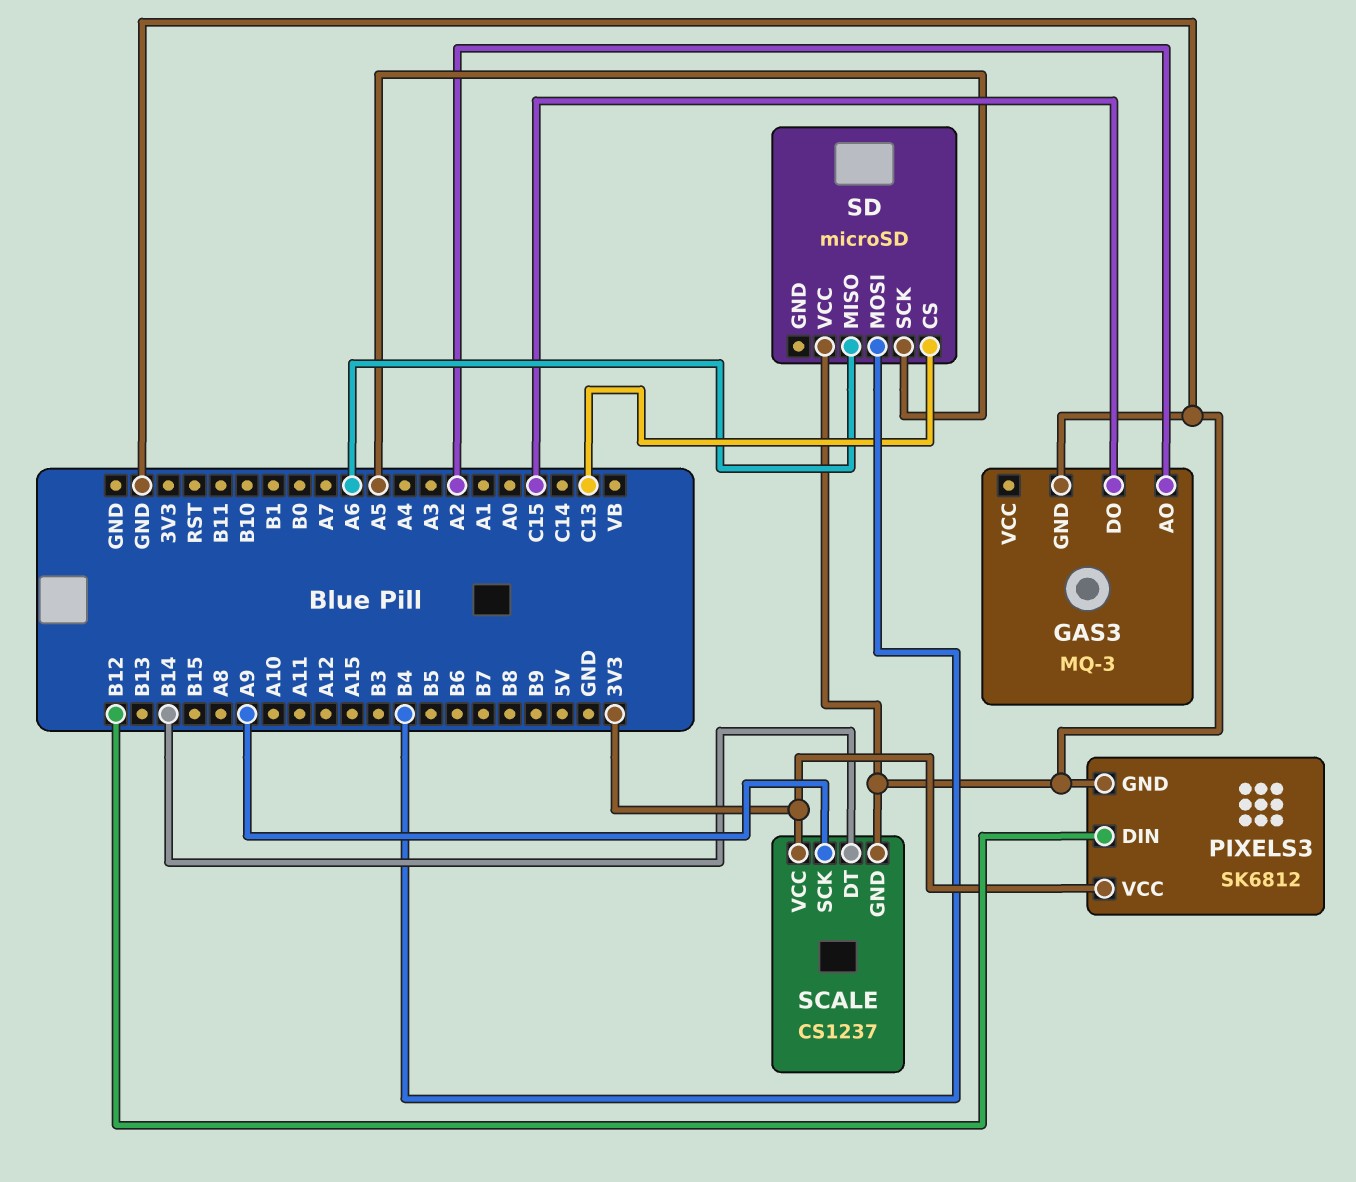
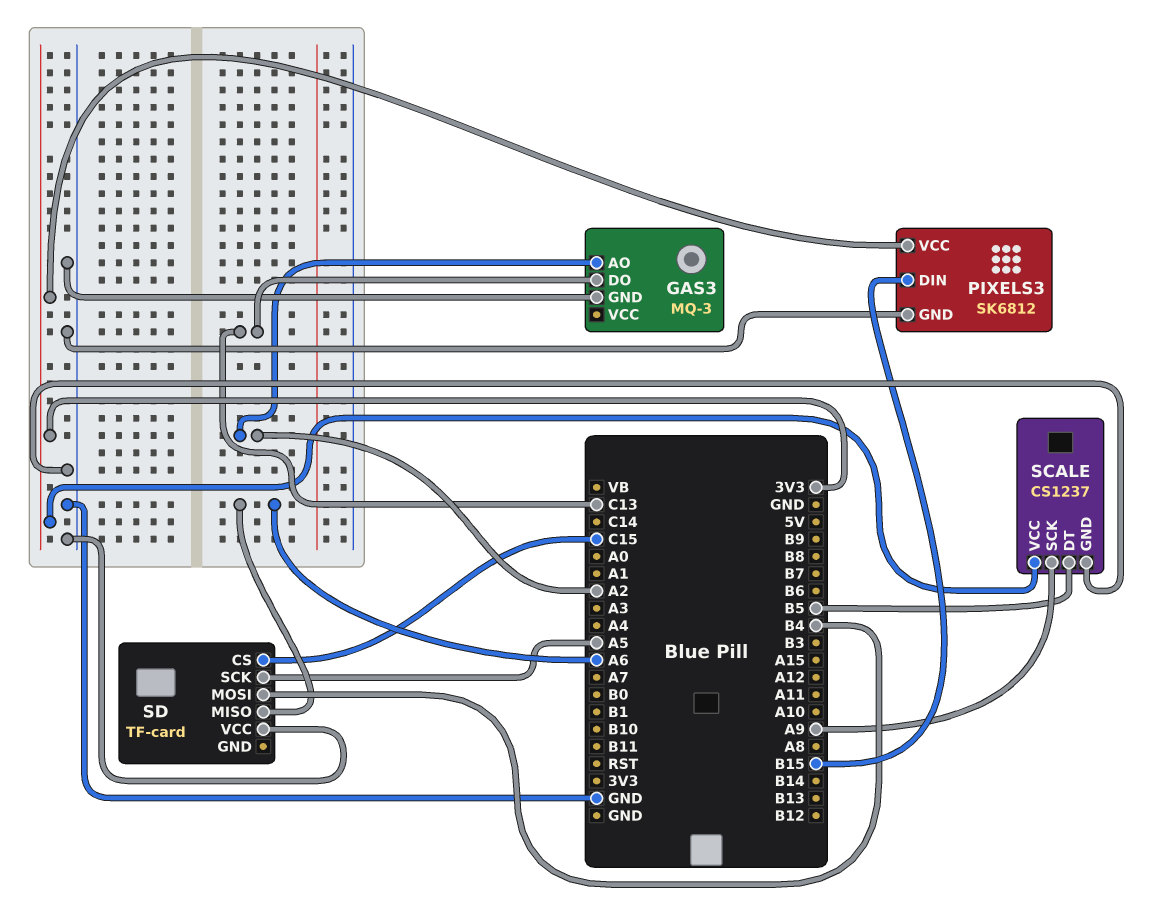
GAS3 pin DO: C15 -> C13
PIXELS3 pin DIN: B12 -> B15
SCALE pin DT: B14 -> B5
SD: microSD -> TF-card
SD pin CS: C13 -> C15

